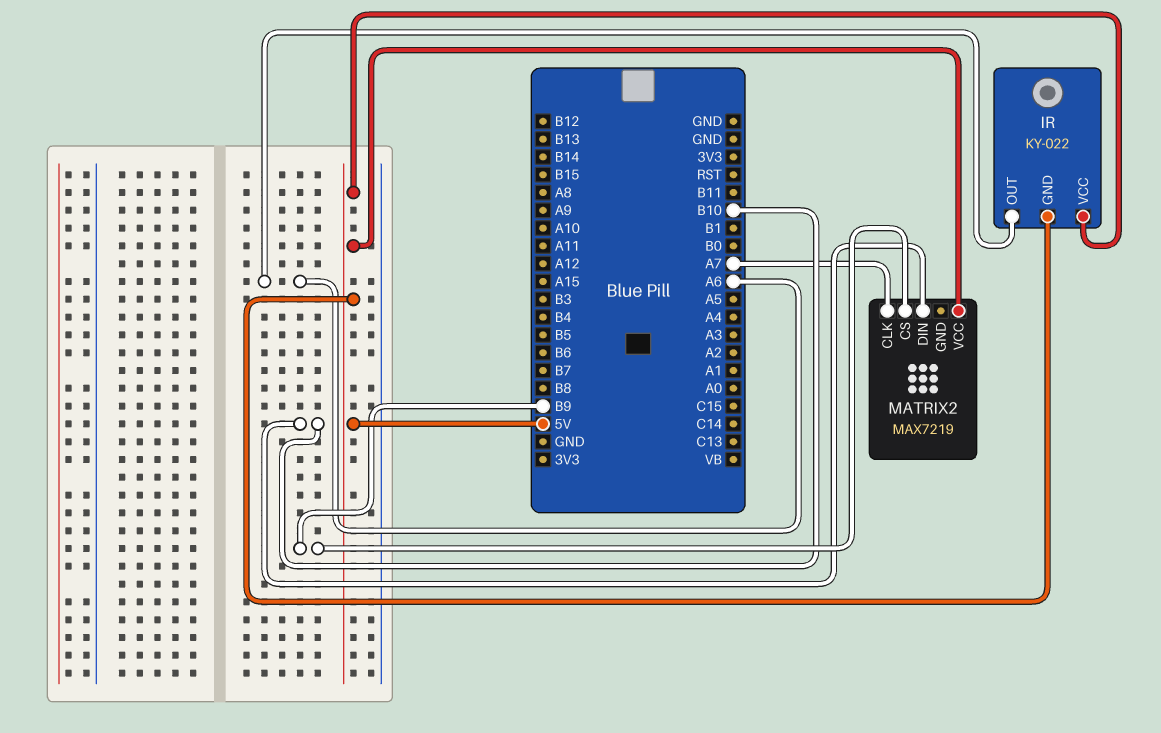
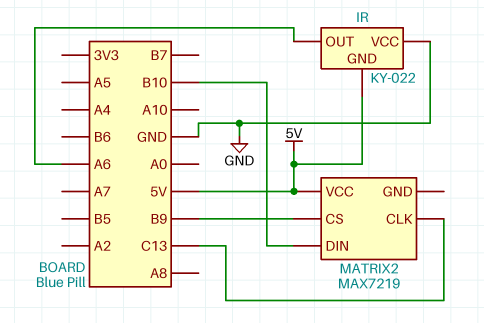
IR pin VCC: 5V -> GND
MATRIX2 pin CLK: A7 -> C13

